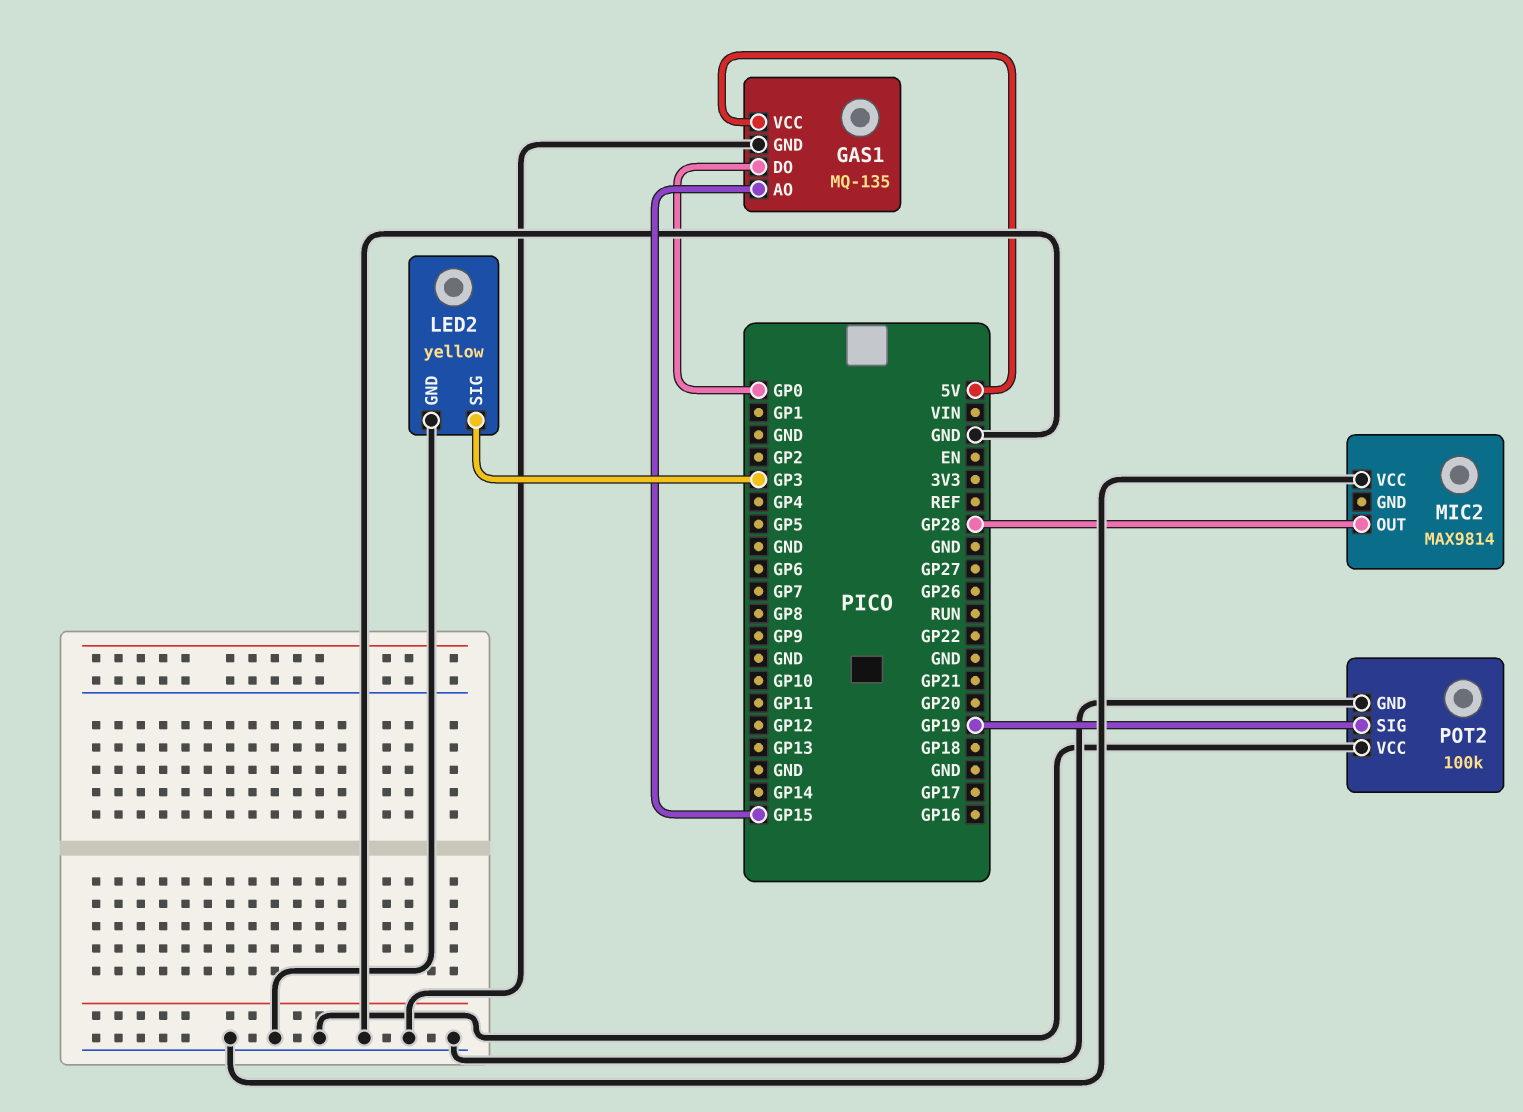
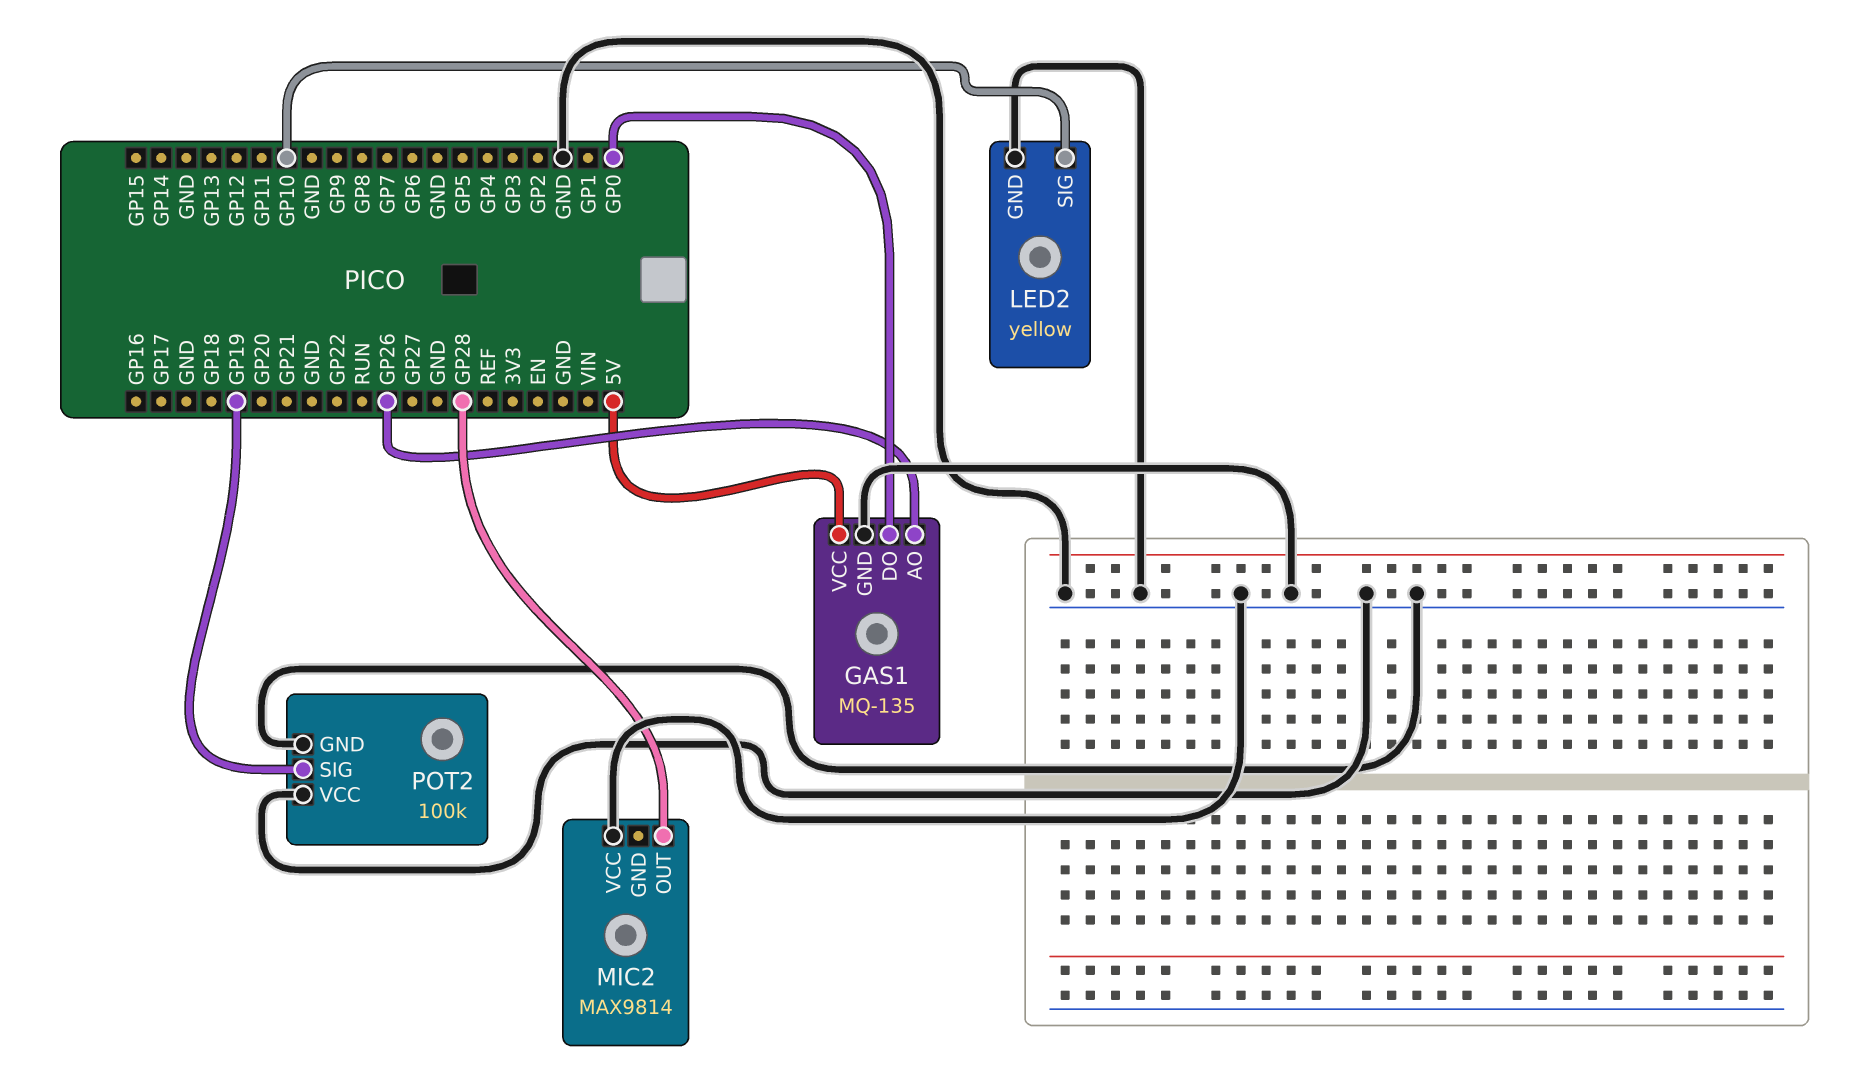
GAS1 pin AO: GP15 -> GP26
LED2 pin SIG: GP3 -> GP10

